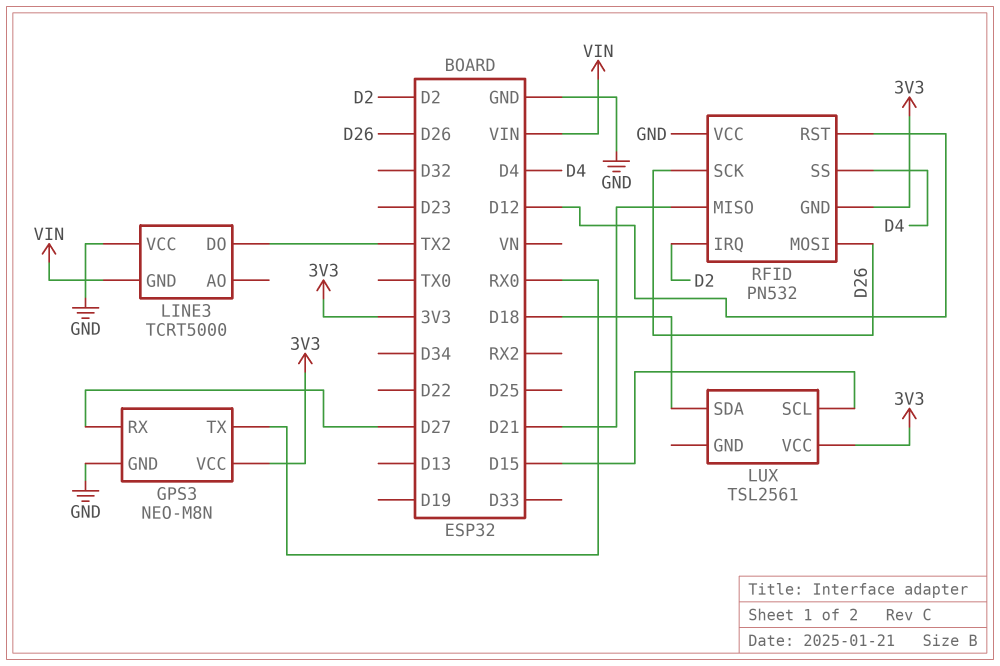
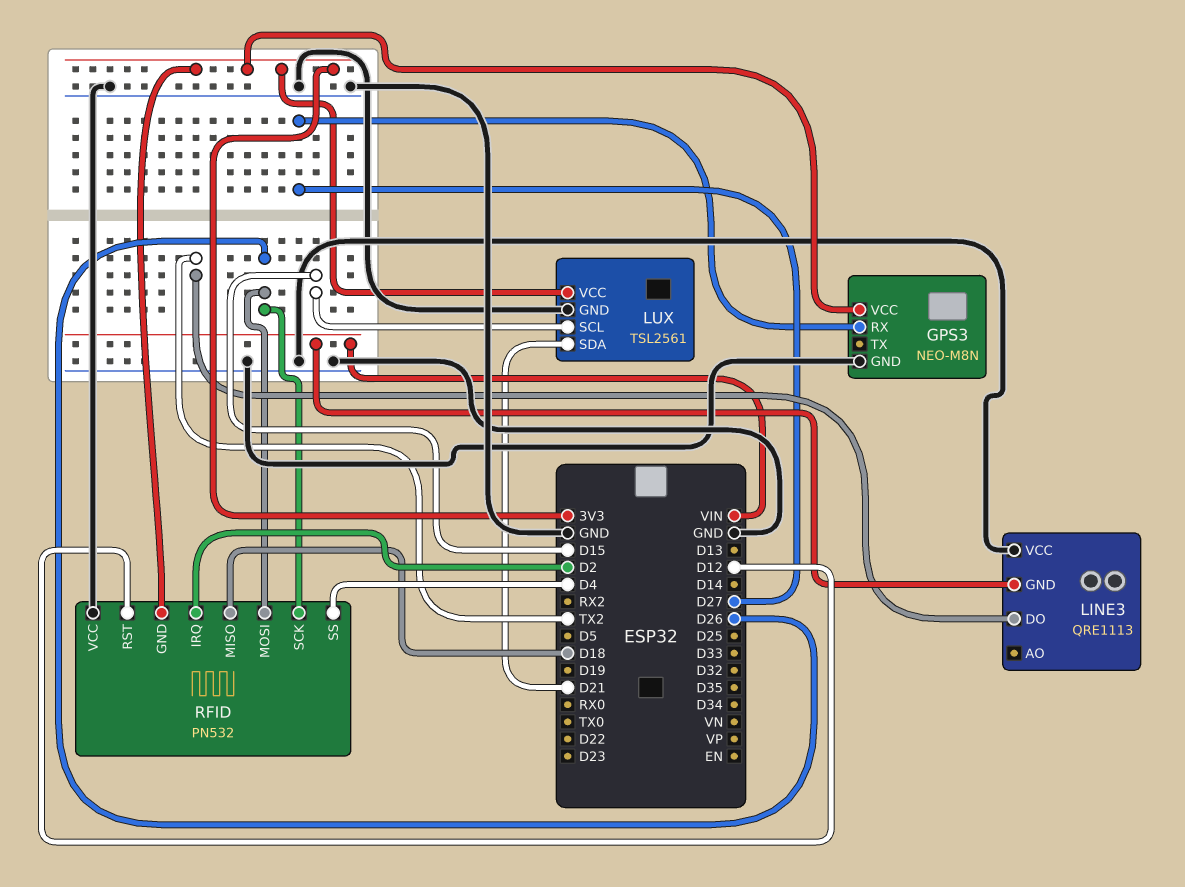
GPS3 pin TX: RX0 -> none
LINE3: TCRT5000 -> QRE1113
LUX pin GND: none -> GND
LUX pin SDA: D18 -> D21
RFID pin MISO: D21 -> D18

